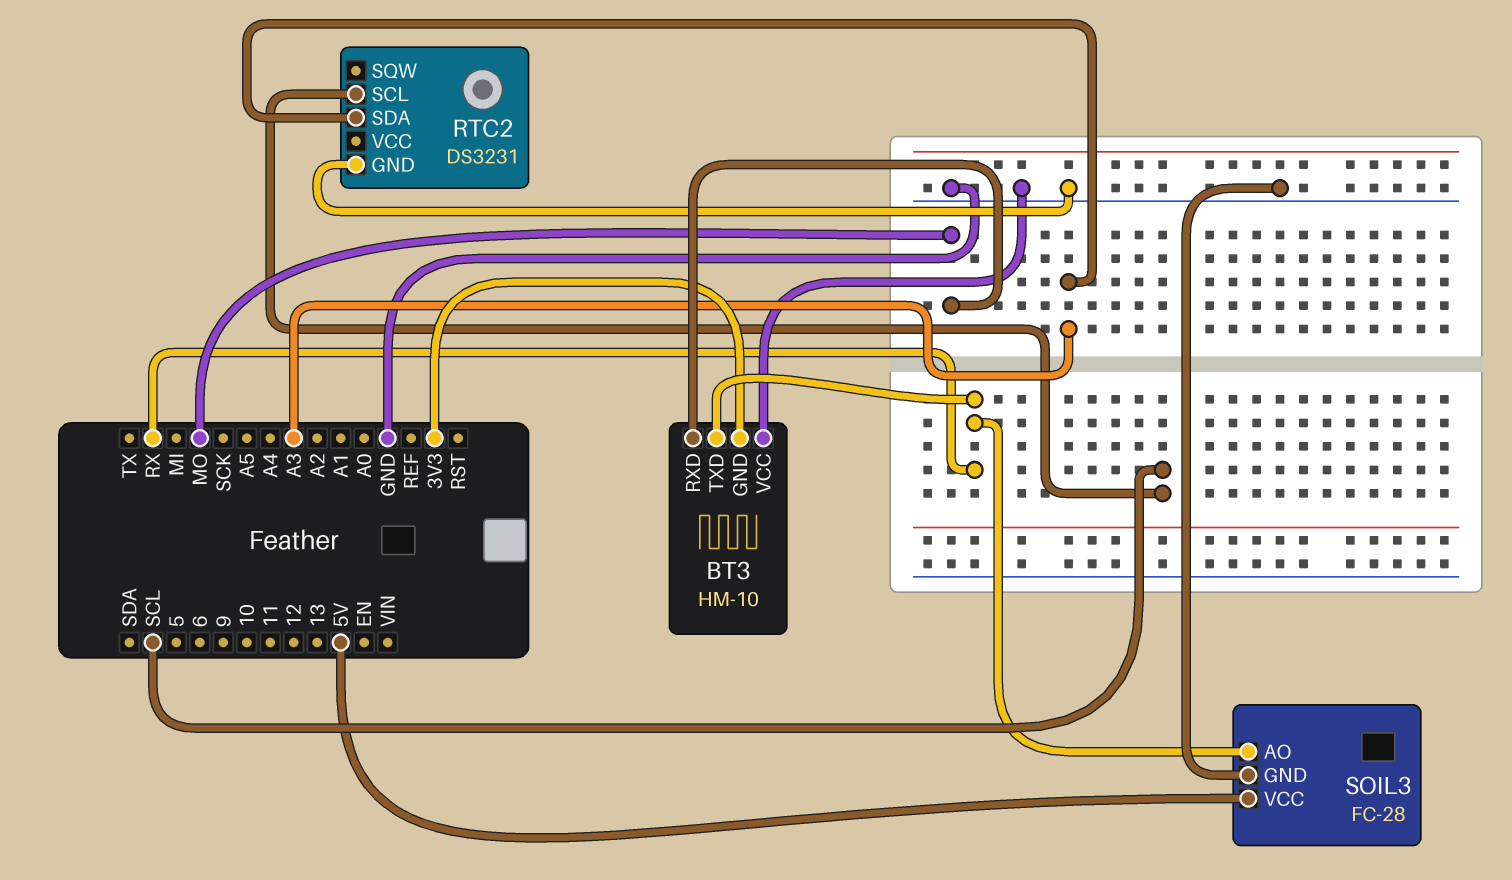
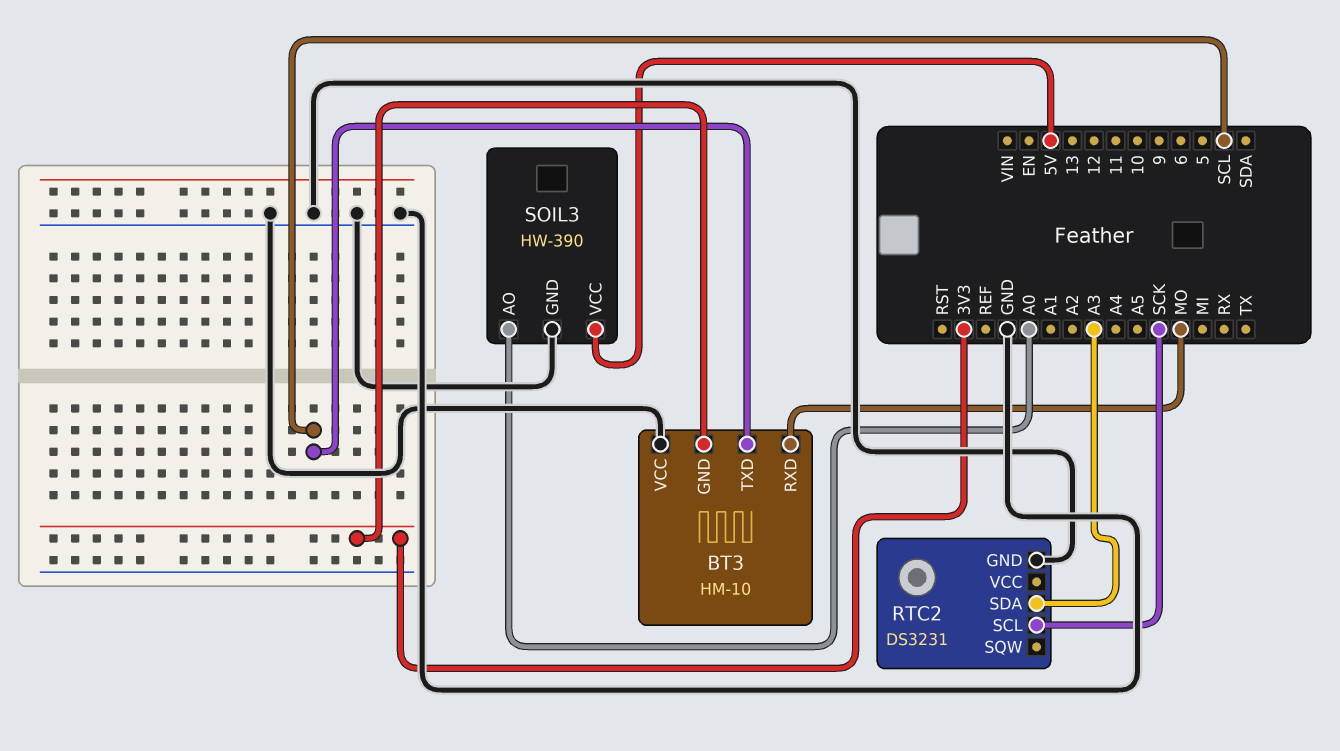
BT3 pin TXD: RX -> SCL
RTC2 pin SCL: SCL -> SCK
SOIL3: FC-28 -> HW-390
SOIL3 pin AO: RX -> A0

